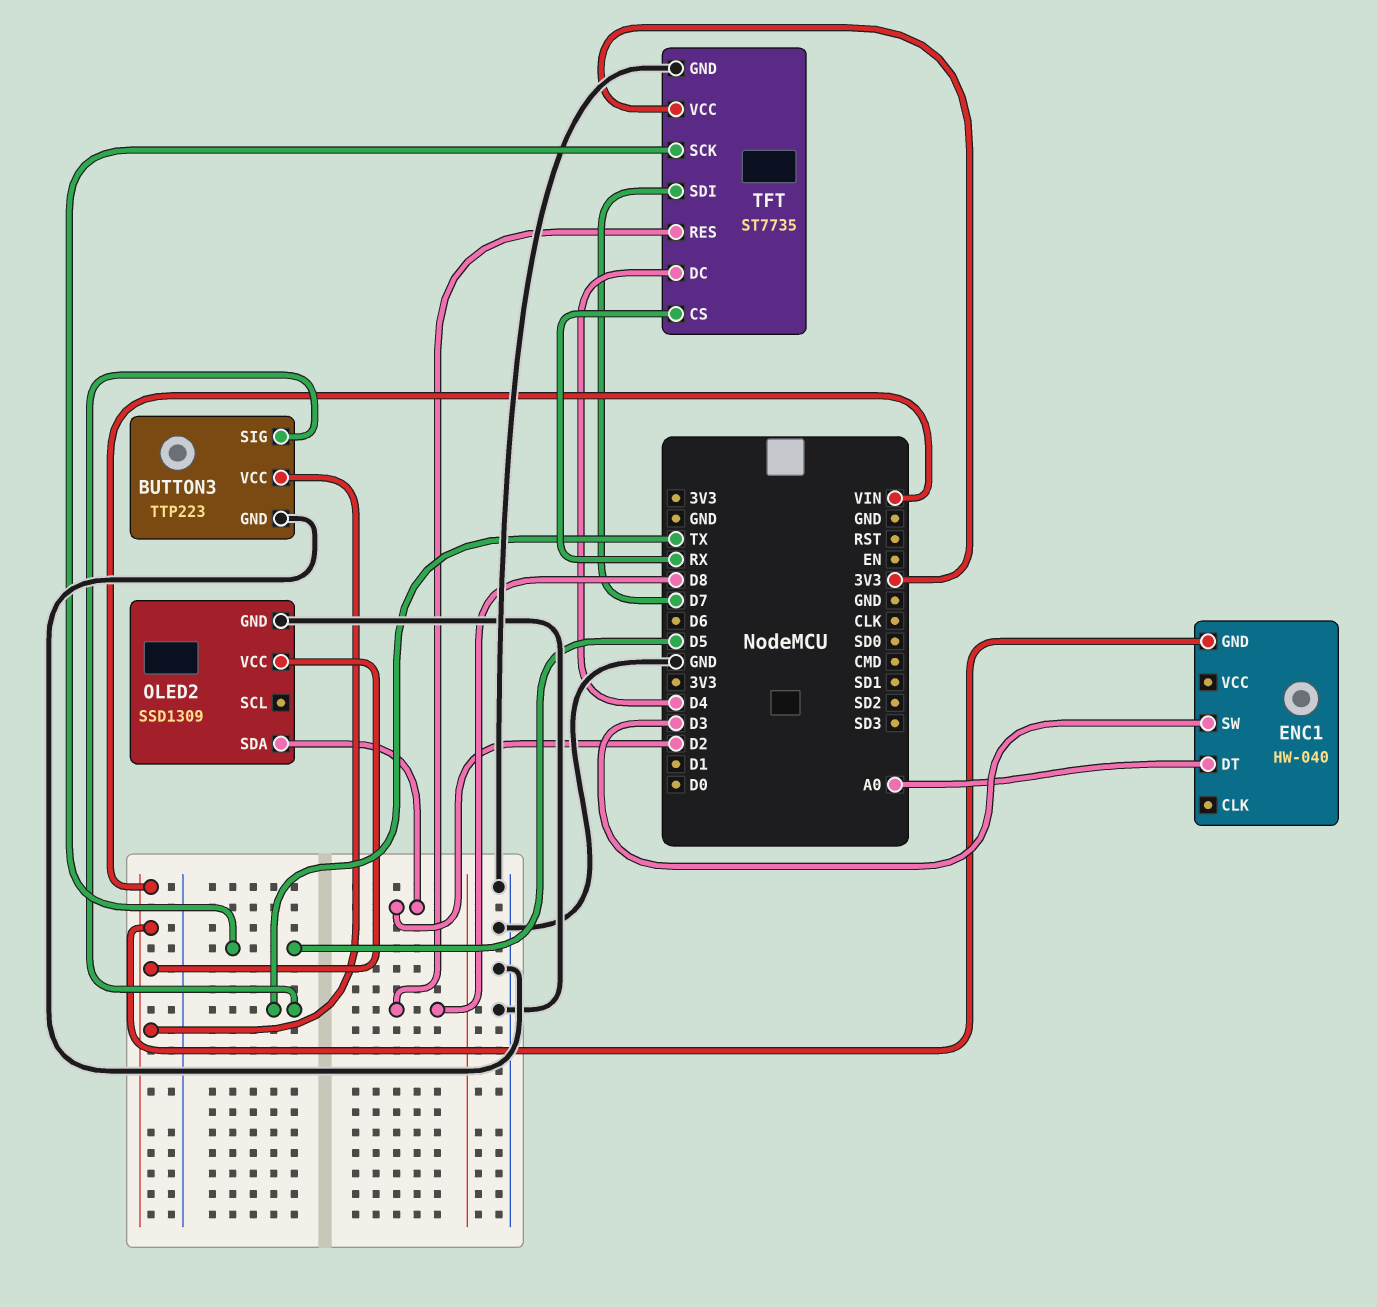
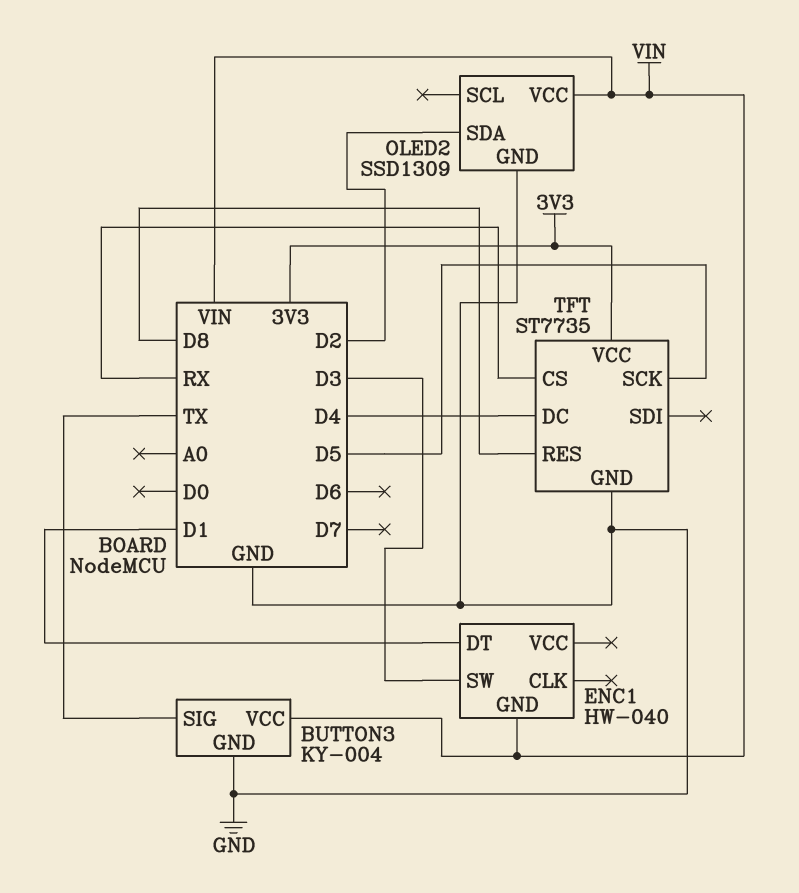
BUTTON3: TTP223 -> KY-004
ENC1 pin DT: A0 -> D1
TFT pin SDI: D7 -> none

